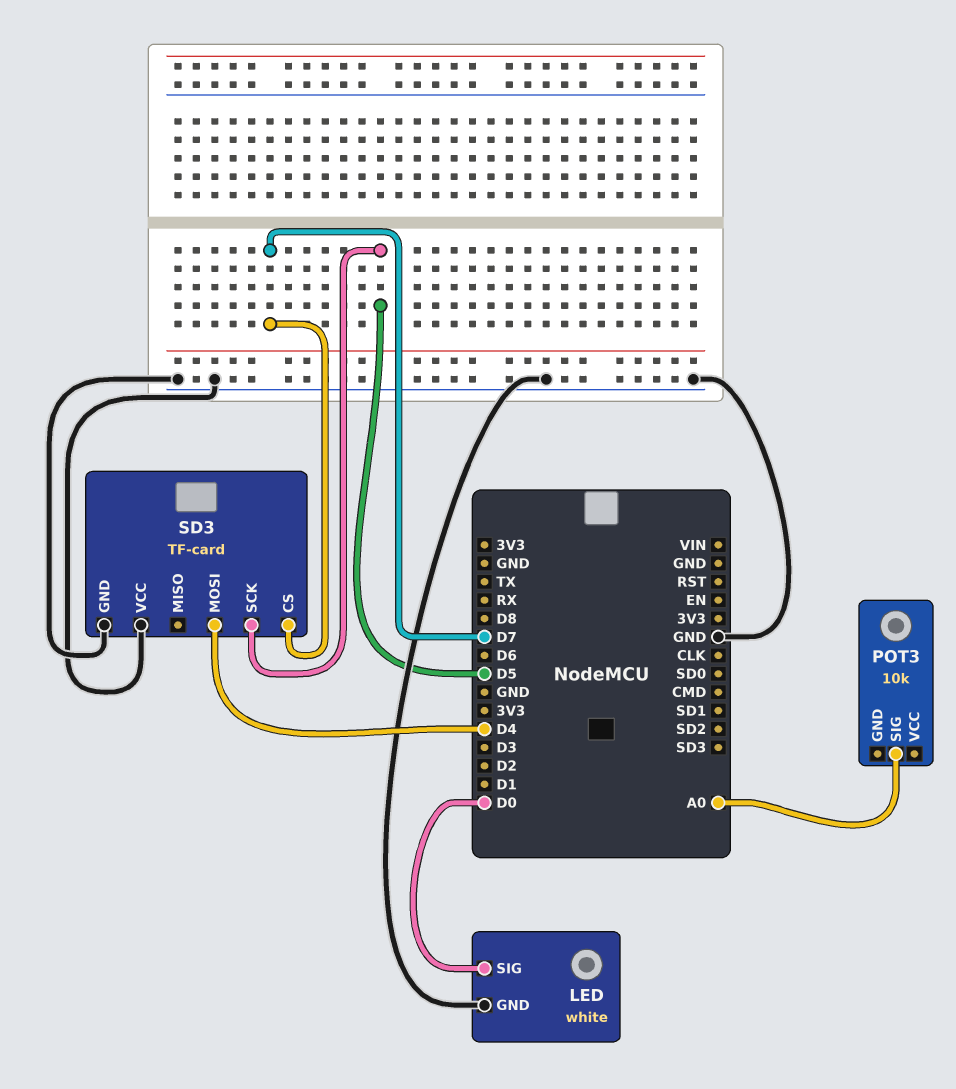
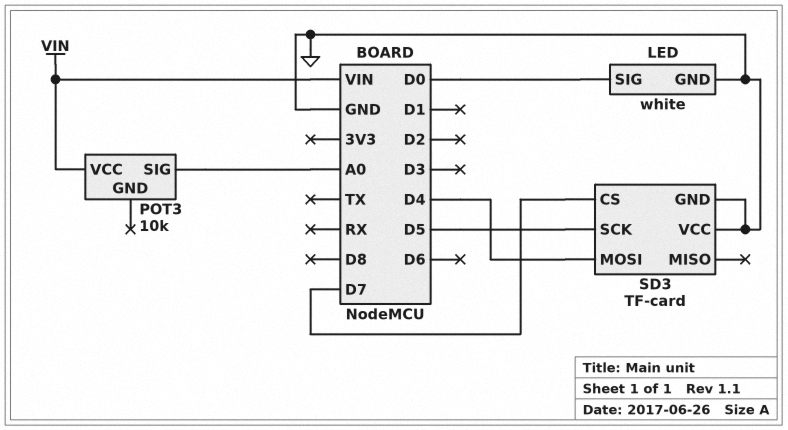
POT3 pin VCC: none -> VIN

